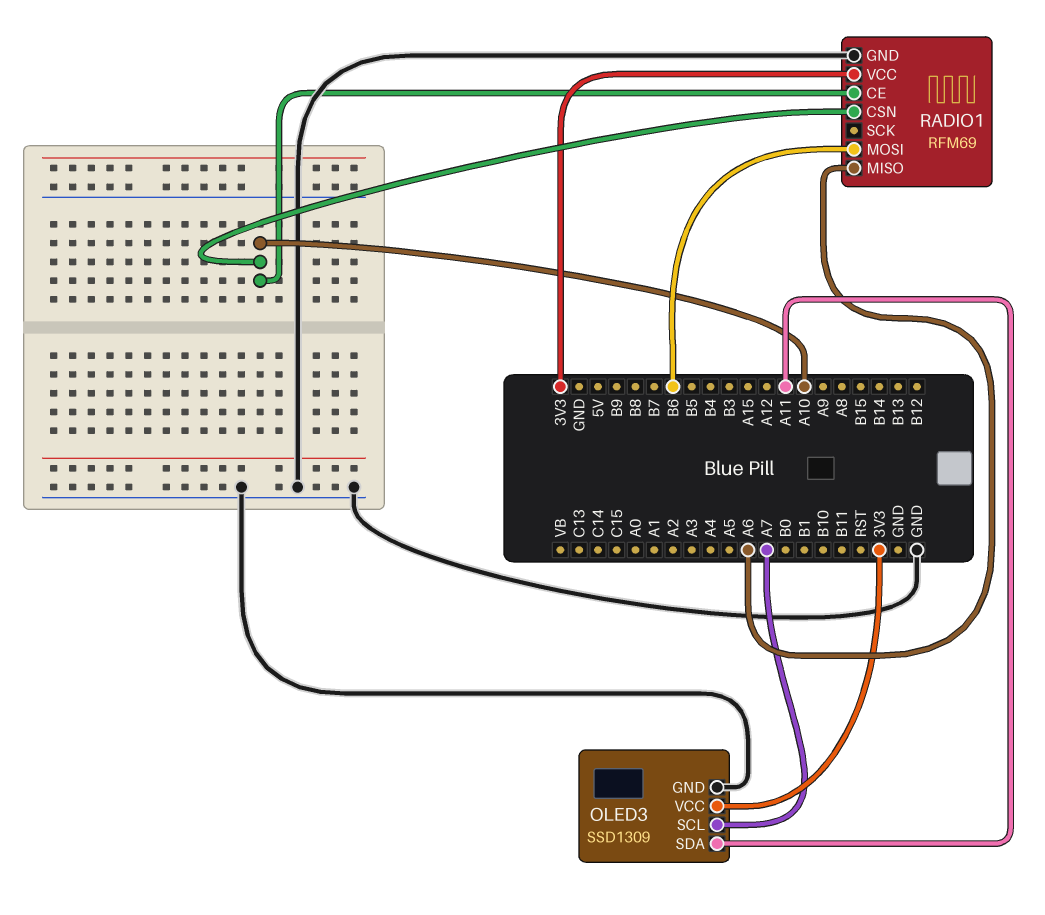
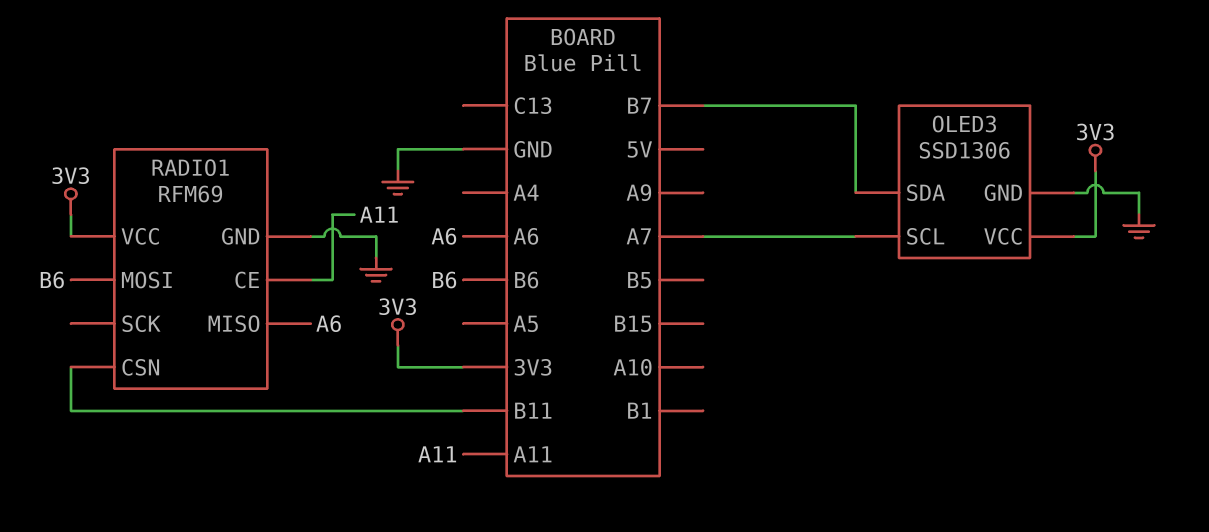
OLED3: SSD1309 -> SSD1306
OLED3 pin SDA: A11 -> B7
RADIO1 pin CE: A10 -> A11
RADIO1 pin CSN: A10 -> B11

